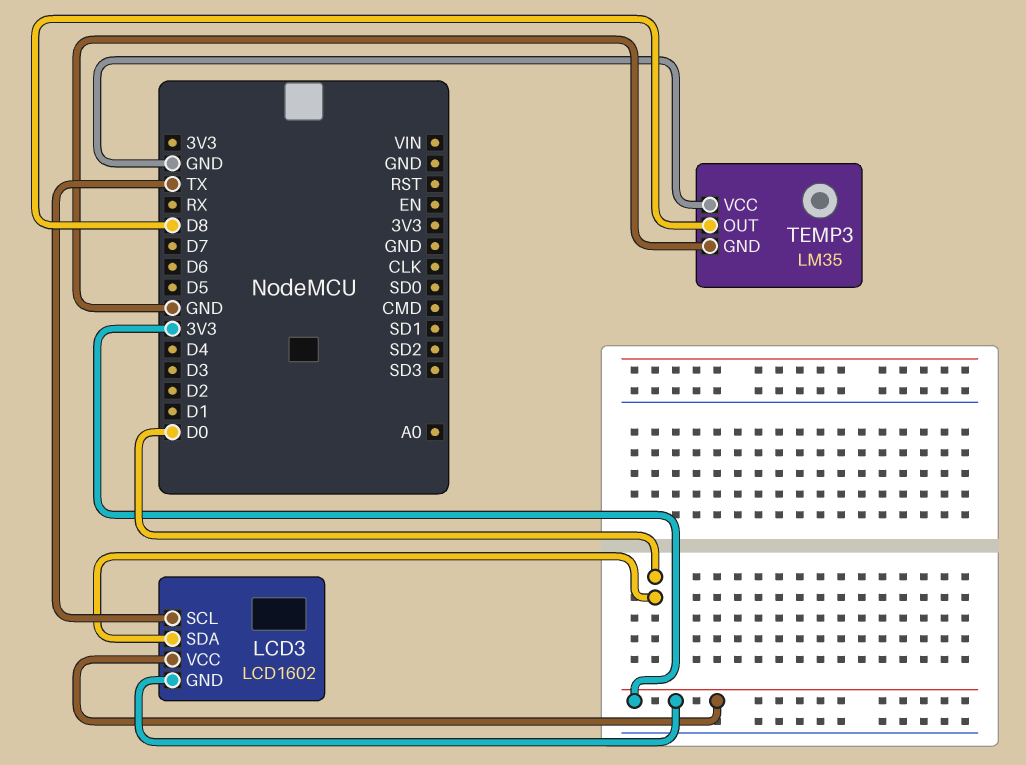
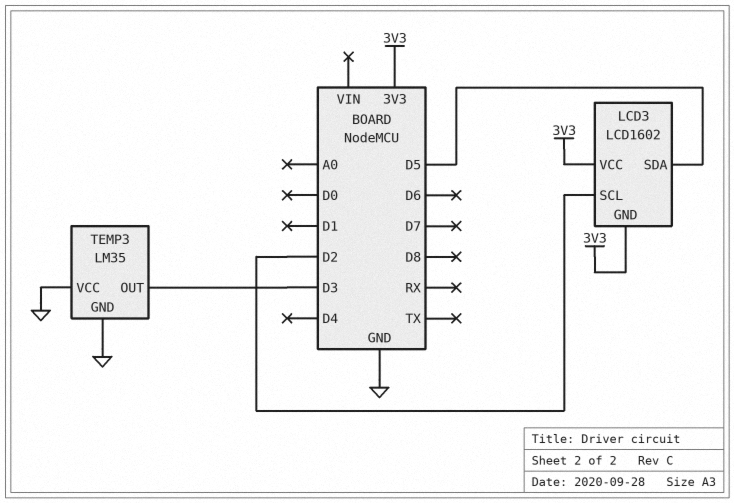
LCD3 pin SCL: TX -> D2
LCD3 pin SDA: D0 -> D5
TEMP3 pin OUT: D8 -> D3

